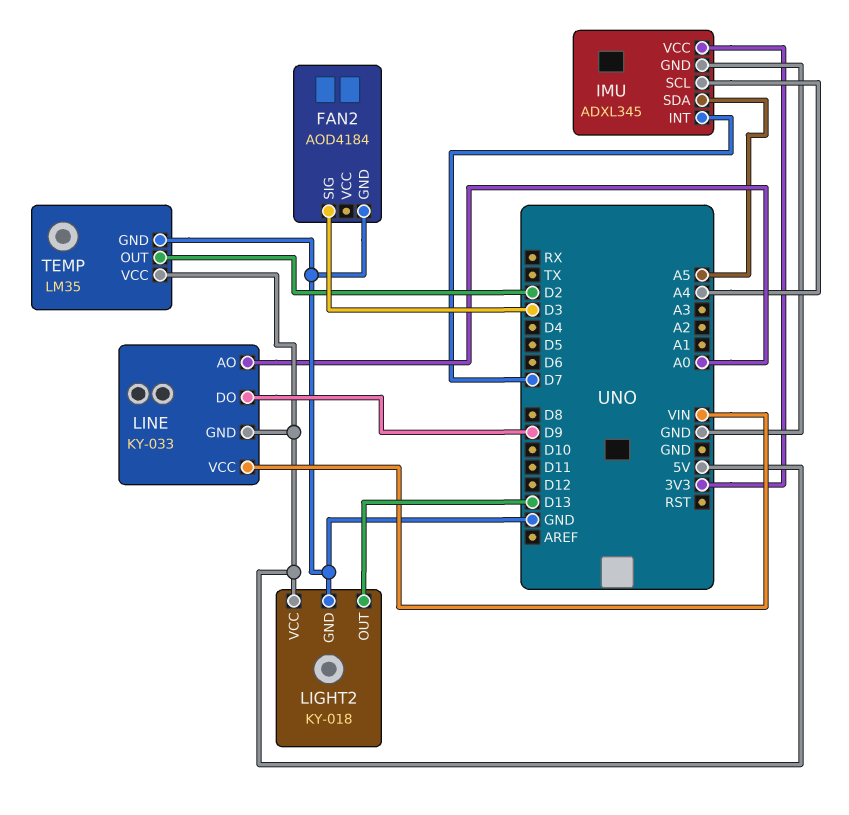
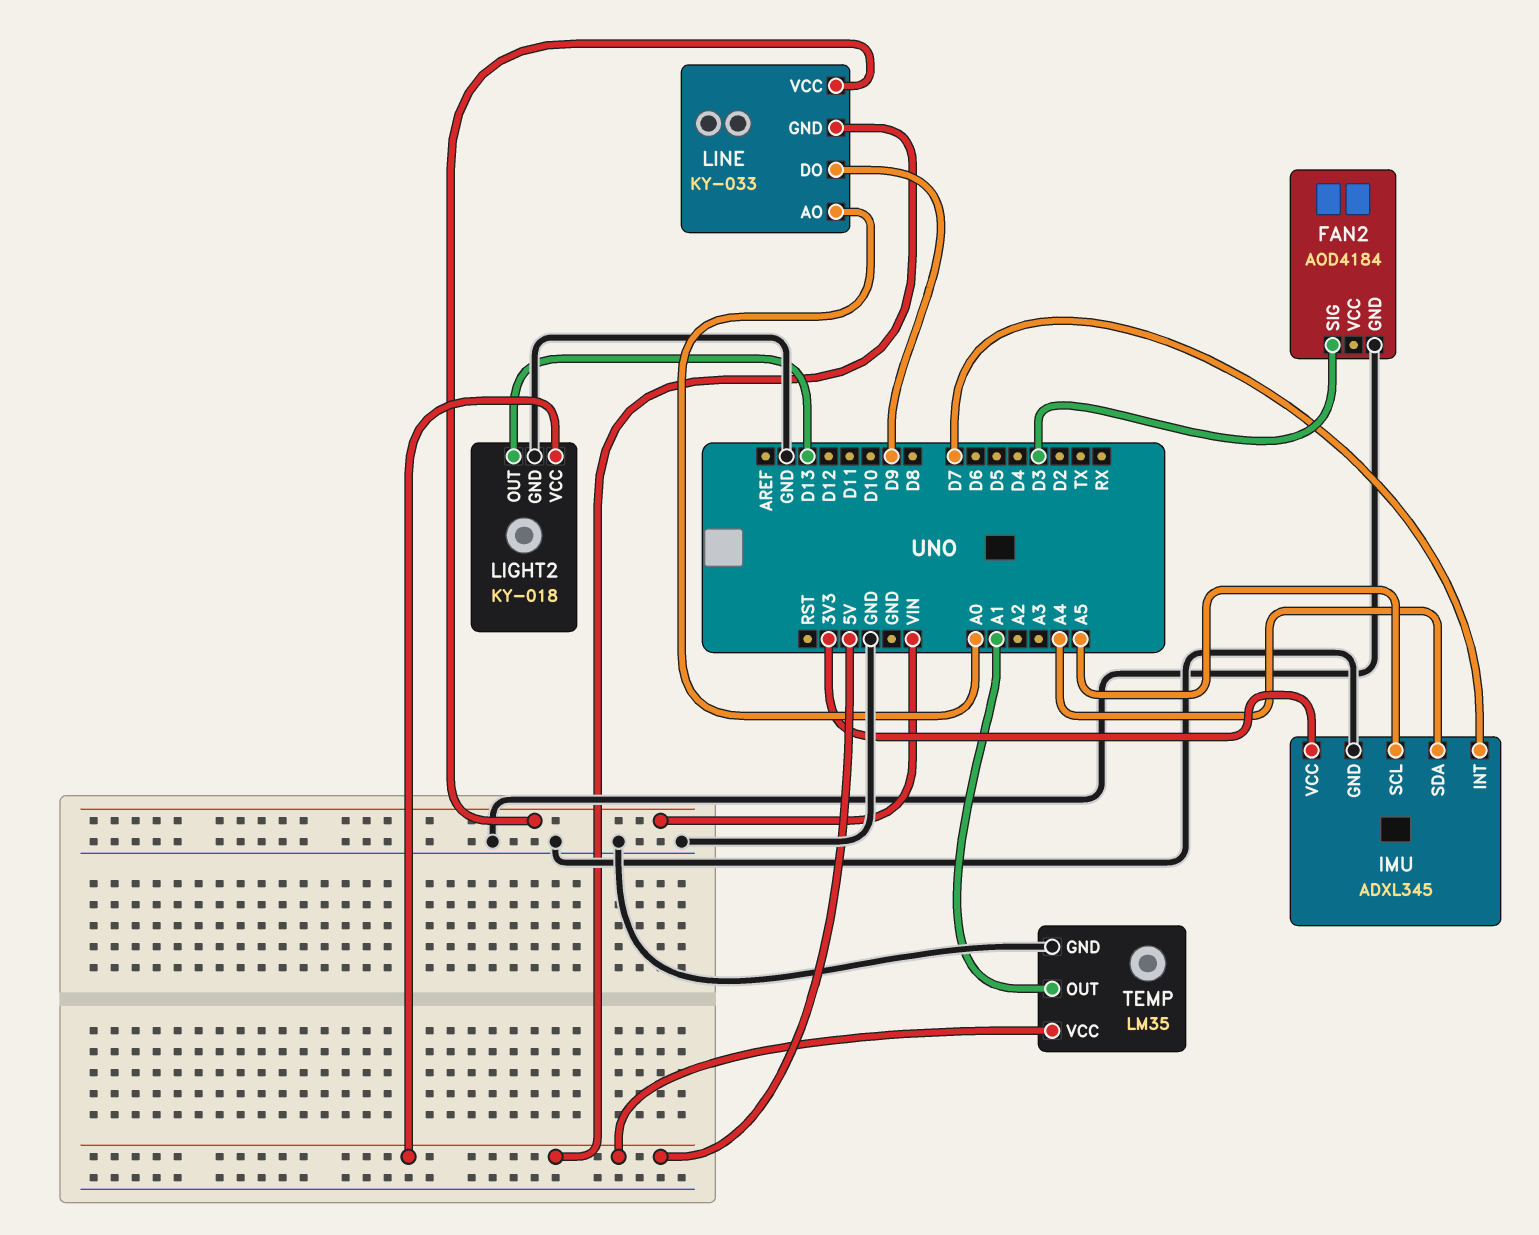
IMU pin SCL: A4 -> A5
IMU pin SDA: A5 -> A4
TEMP pin OUT: D2 -> A1

